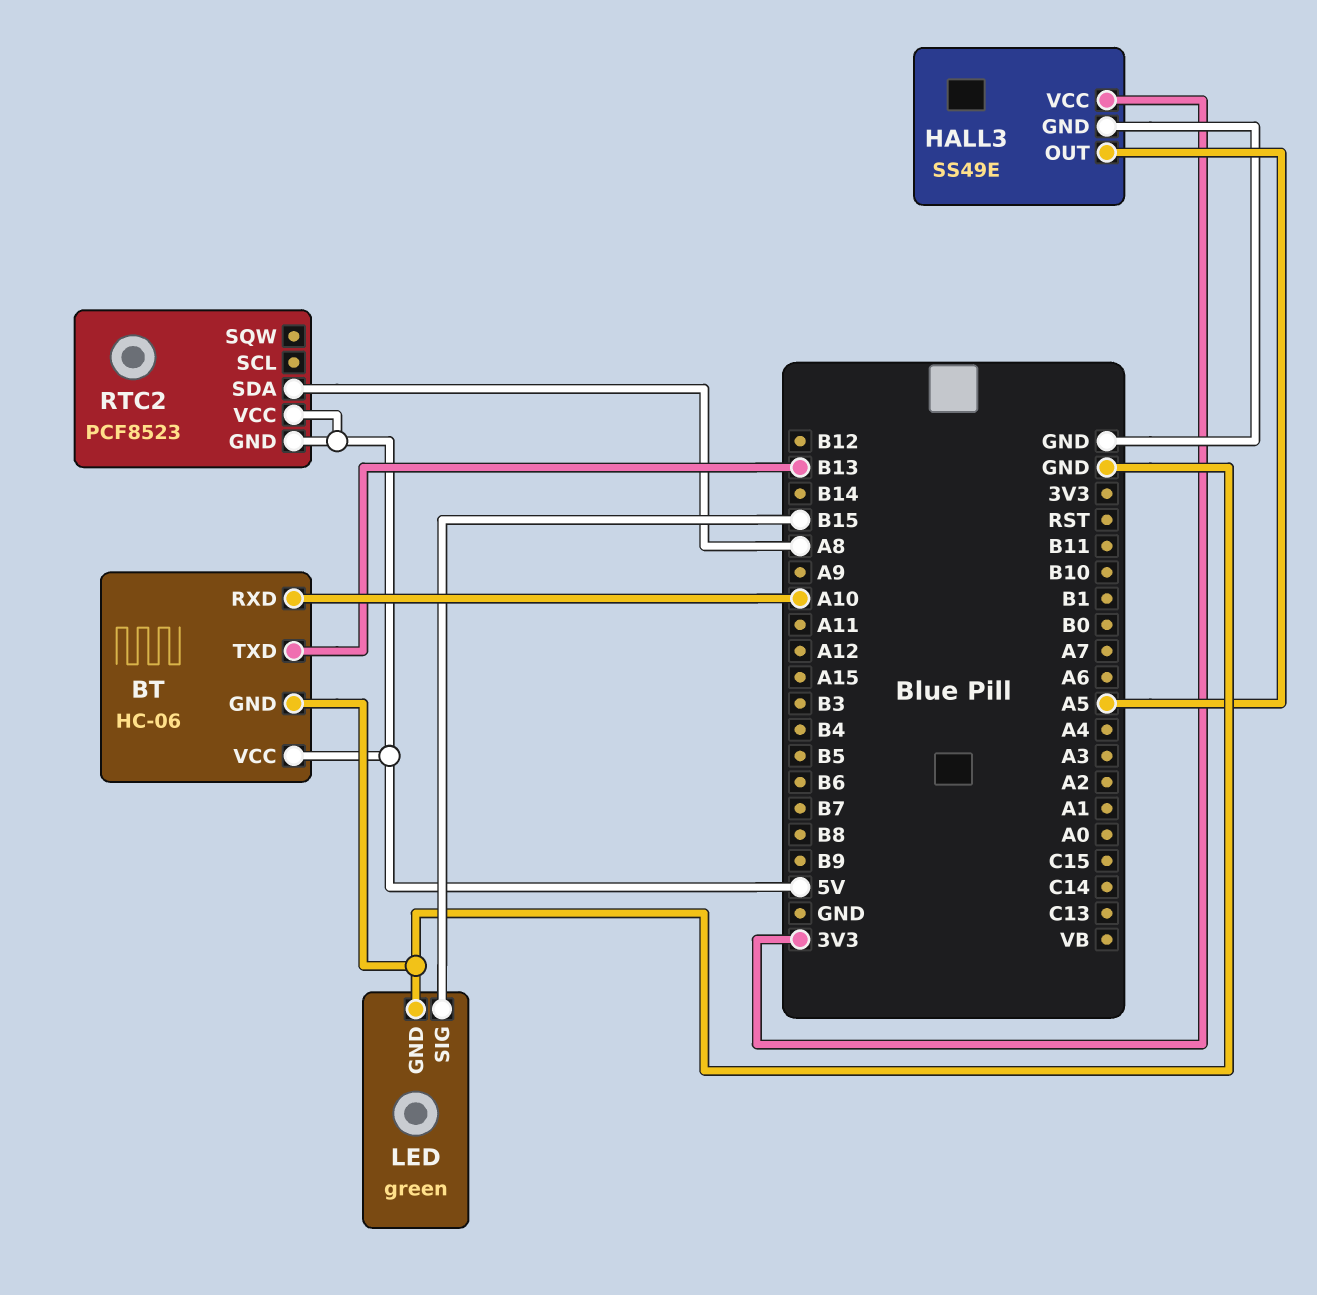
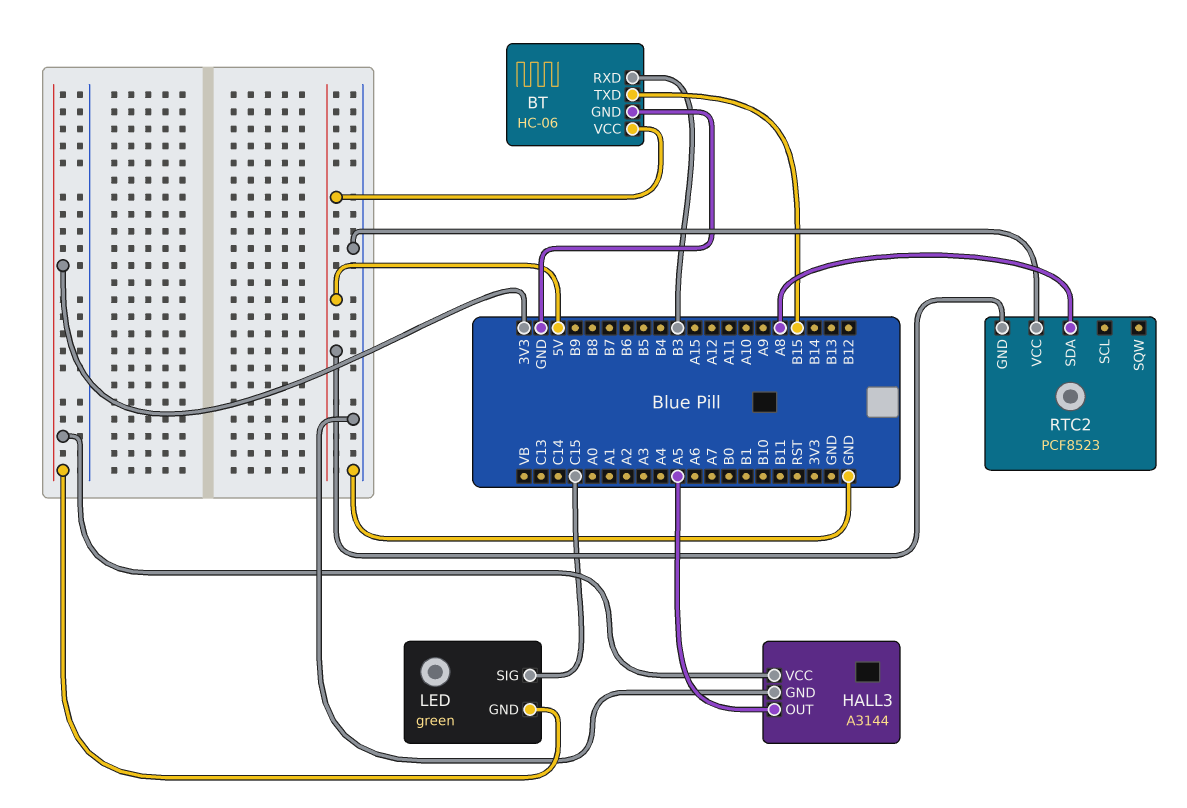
BT pin RXD: A10 -> B3
BT pin TXD: B13 -> B15
HALL3: SS49E -> A3144
LED pin GND: GND -> 3V3
LED pin SIG: B15 -> C15
RTC2 pin VCC: 5V -> GND

